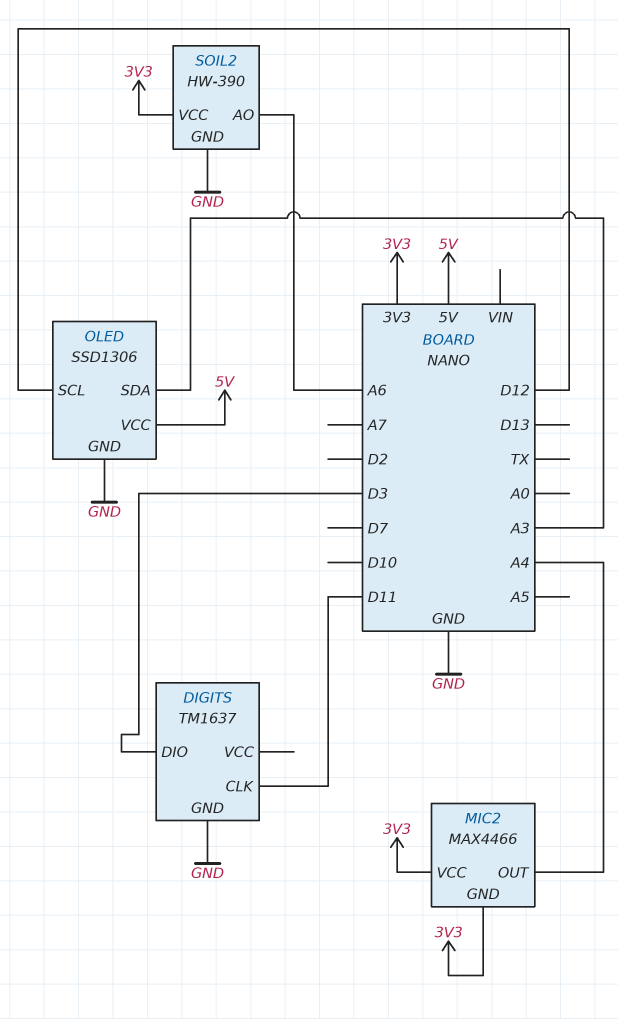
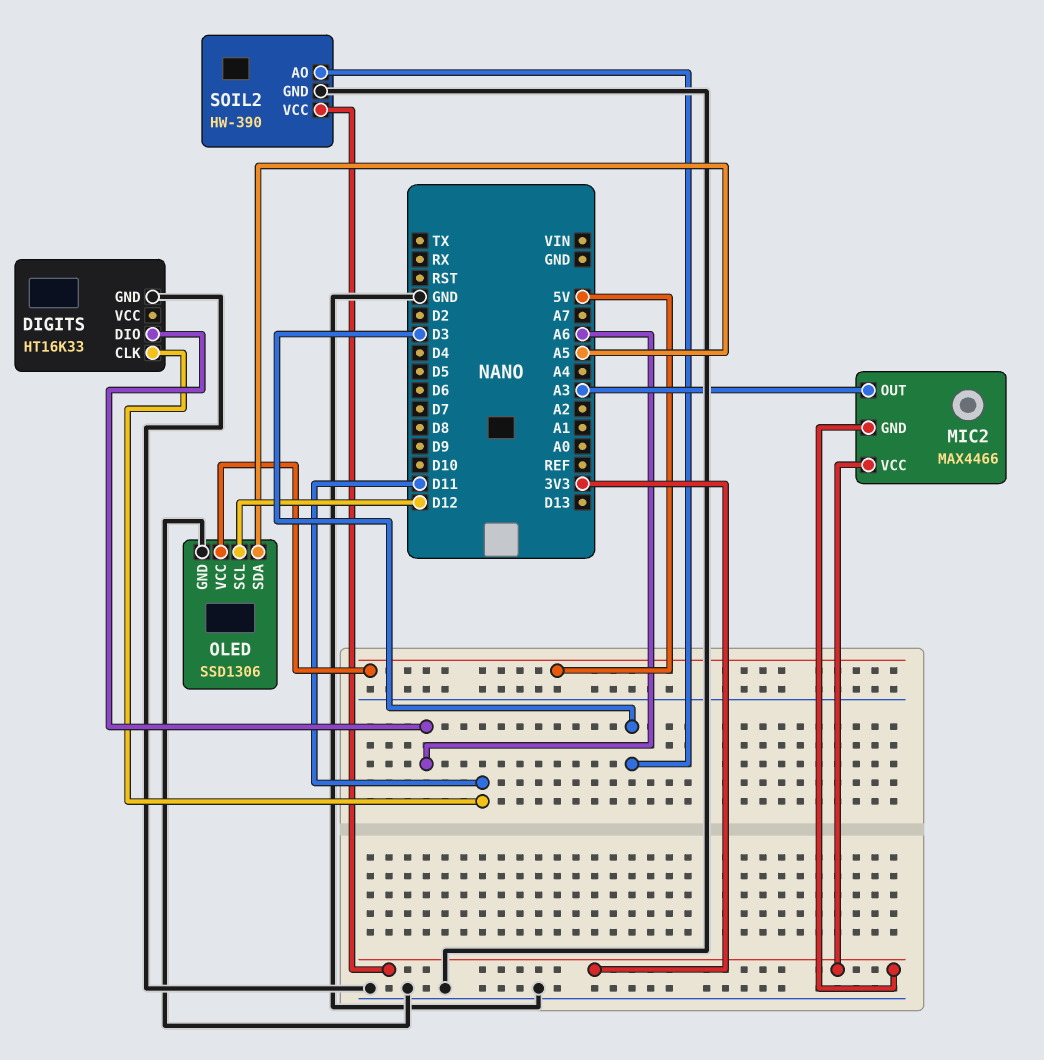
DIGITS: TM1637 -> HT16K33
DIGITS pin DIO: D3 -> A6
MIC2 pin OUT: A4 -> A3
OLED pin SDA: A3 -> A5
SOIL2 pin AO: A6 -> D3

